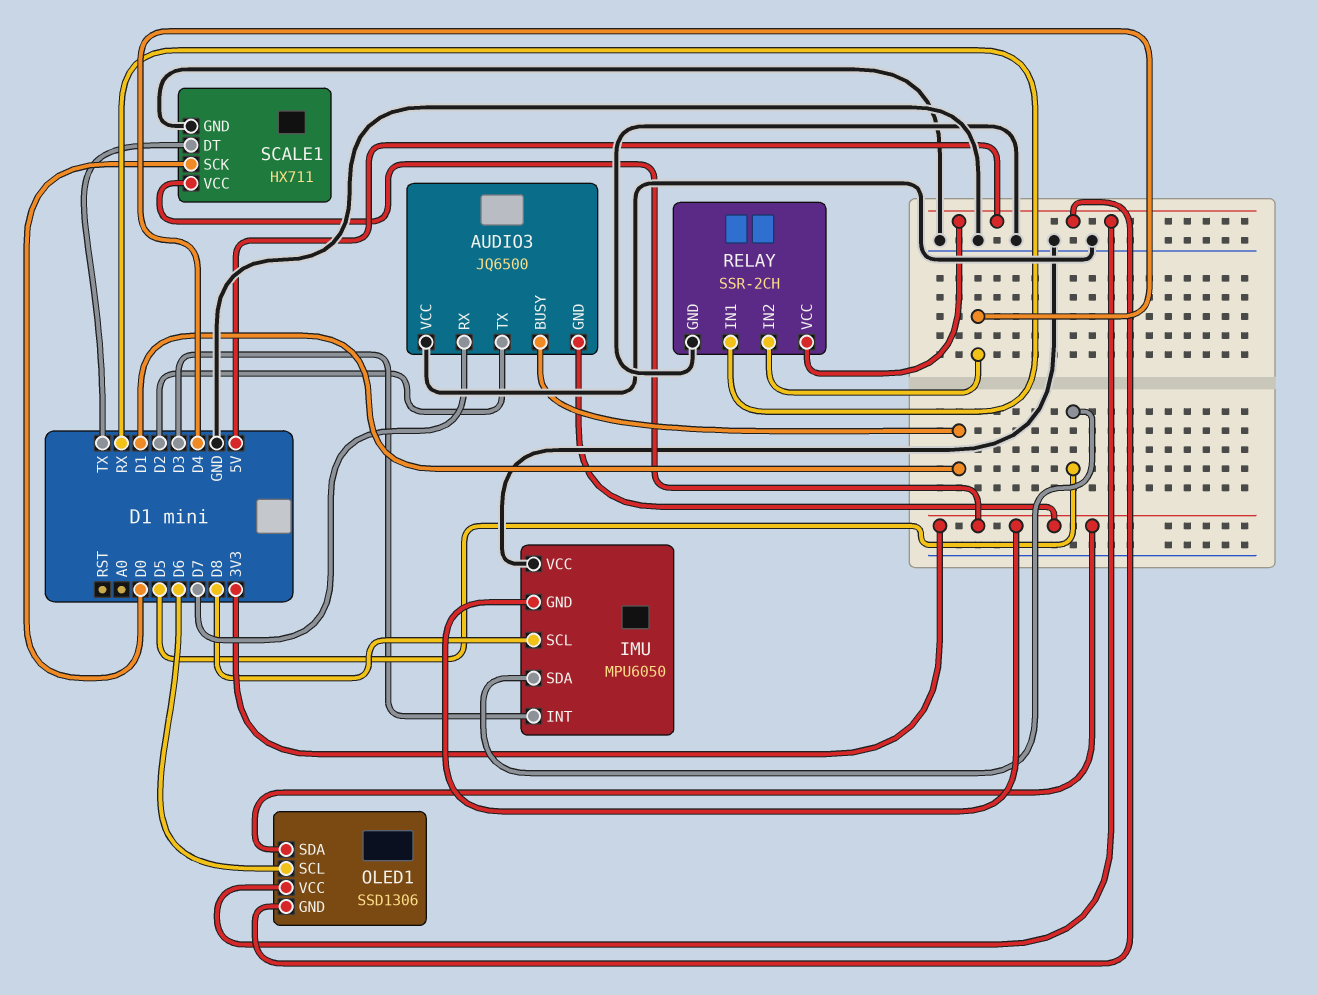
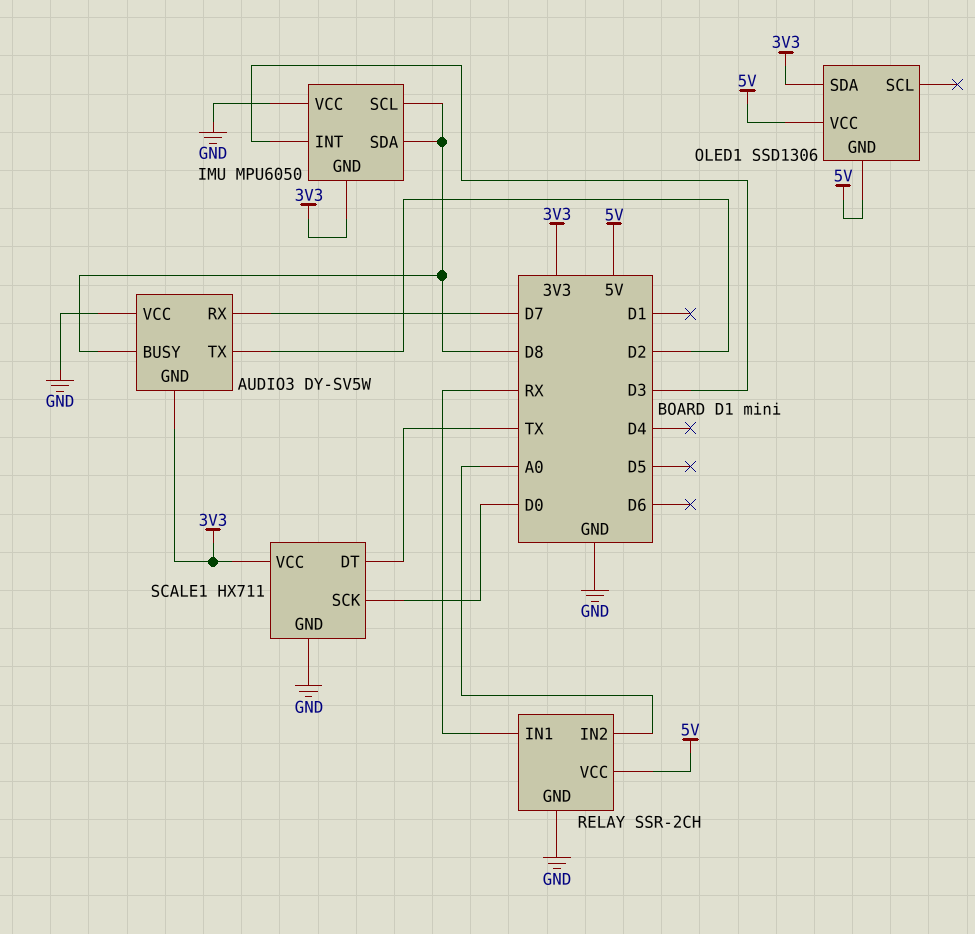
AUDIO3: JQ6500 -> DY-SV5W
AUDIO3 pin BUSY: D1 -> D8
IMU pin SDA: D5 -> D8
OLED1 pin SCL: D6 -> none
RELAY pin IN2: D4 -> A0

